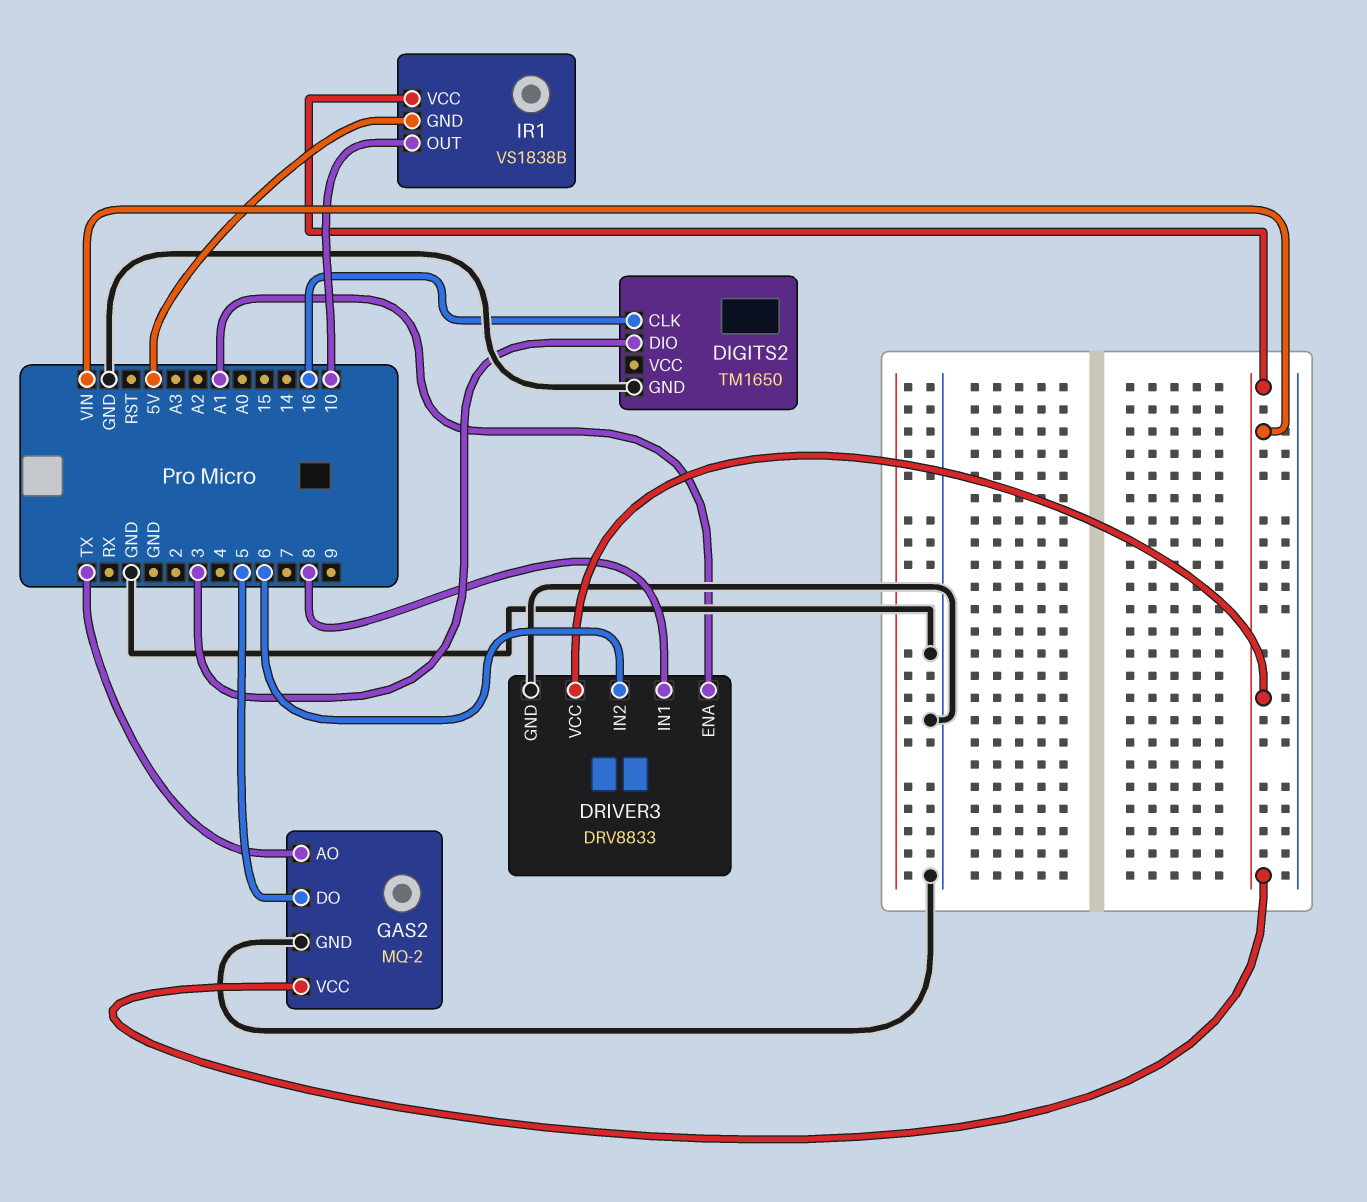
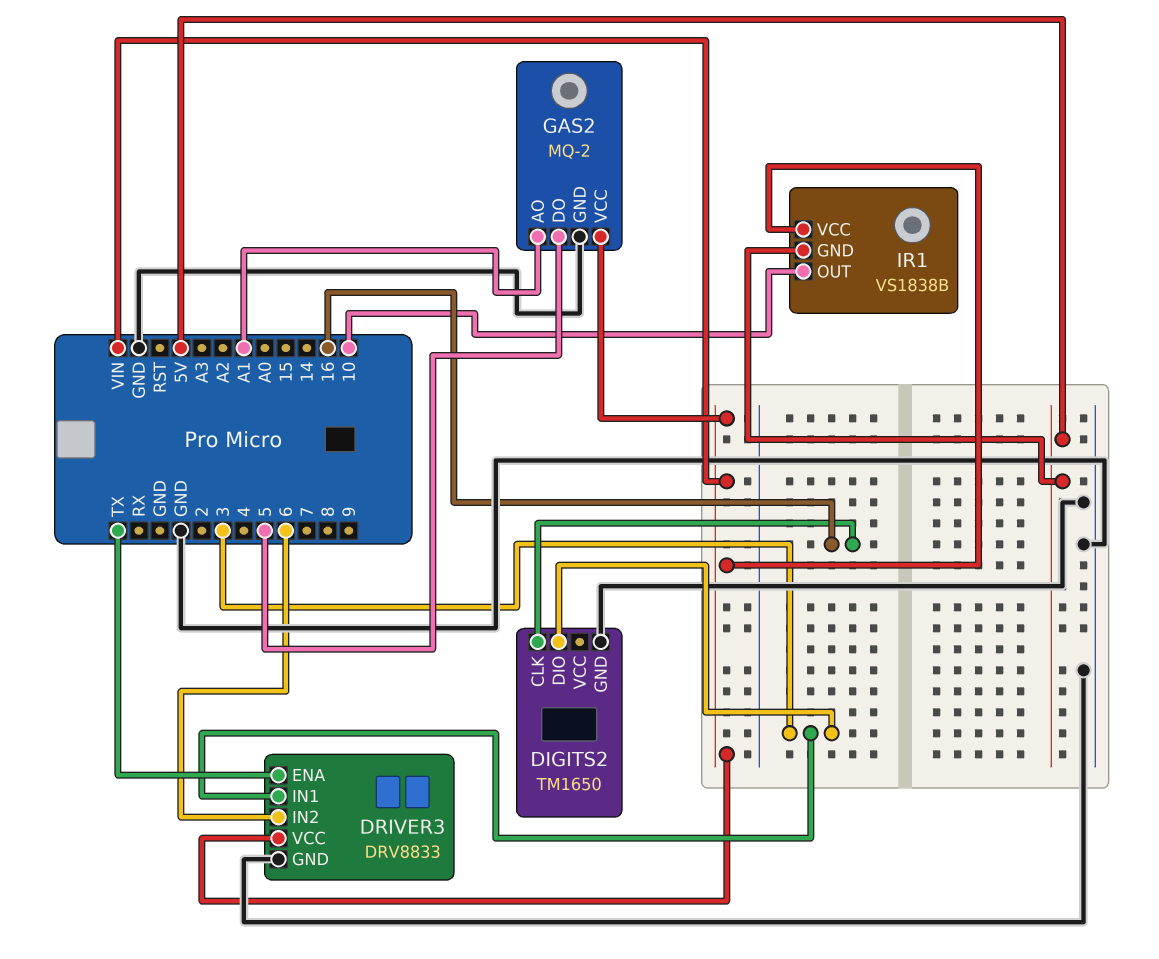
DRIVER3 pin ENA: A1 -> TX
DRIVER3 pin IN1: 8 -> 3
GAS2 pin AO: TX -> A1

